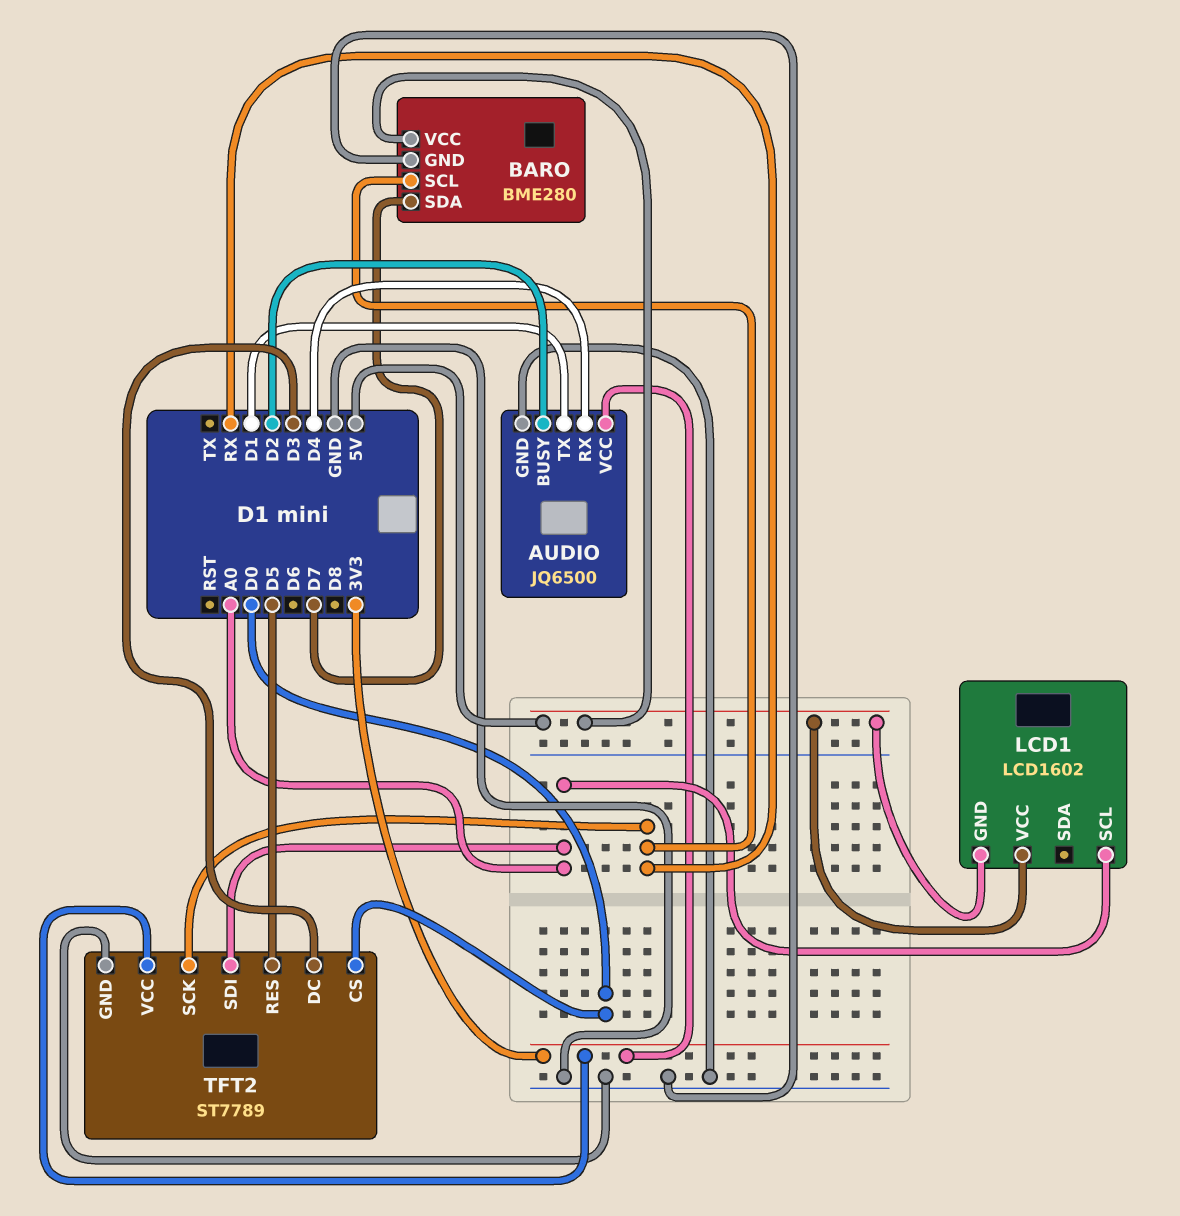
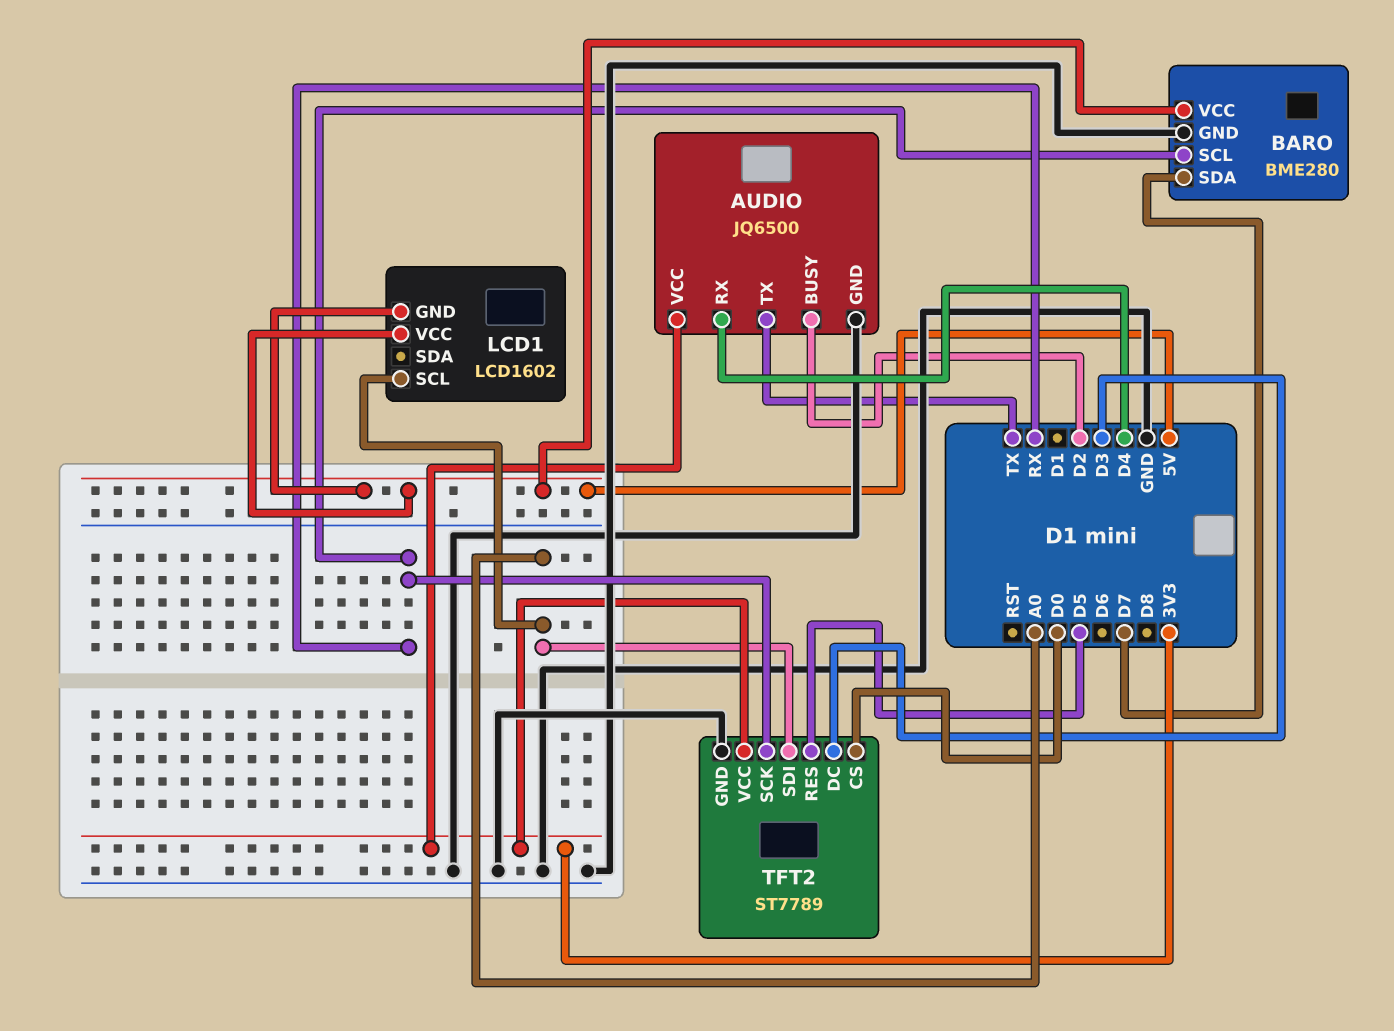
AUDIO pin TX: D1 -> TX

